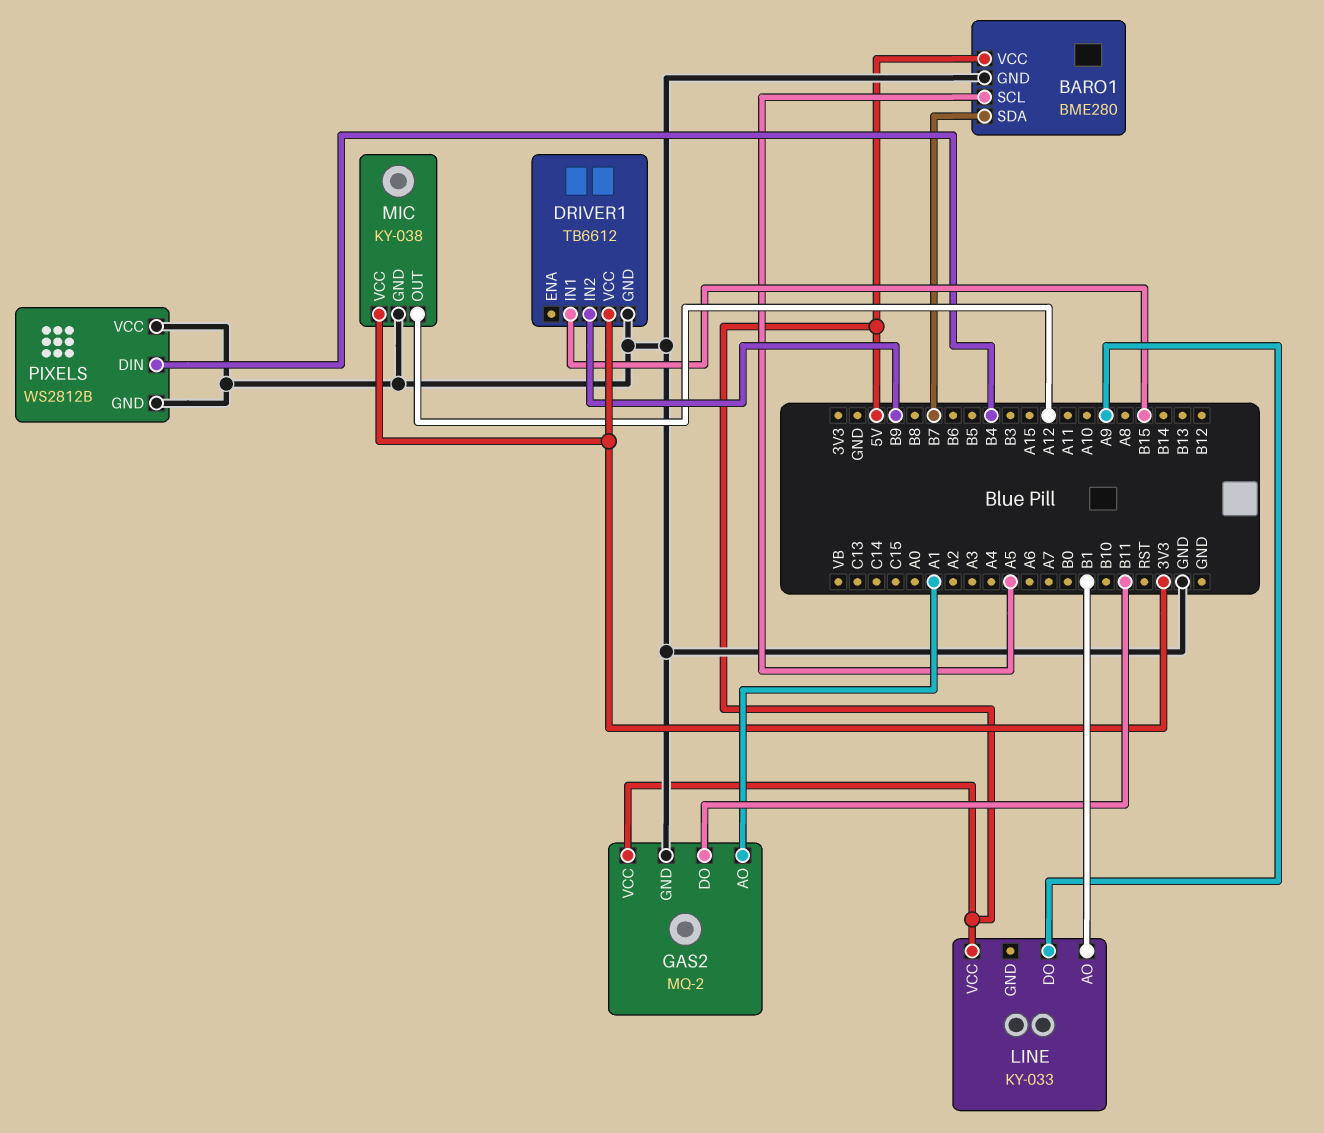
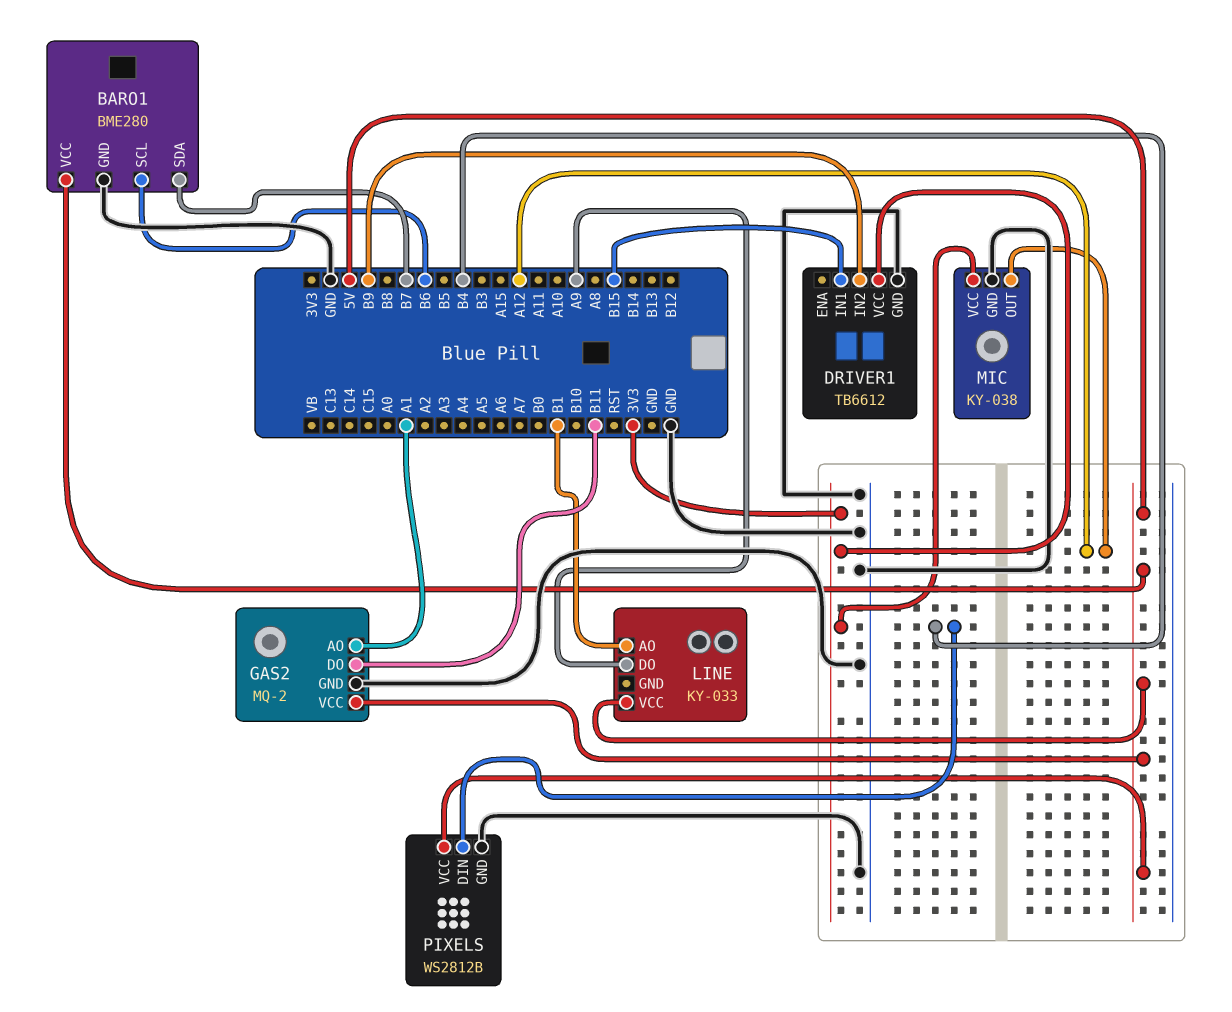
BARO1 pin SCL: A5 -> B6
PIXELS pin VCC: GND -> 5V

